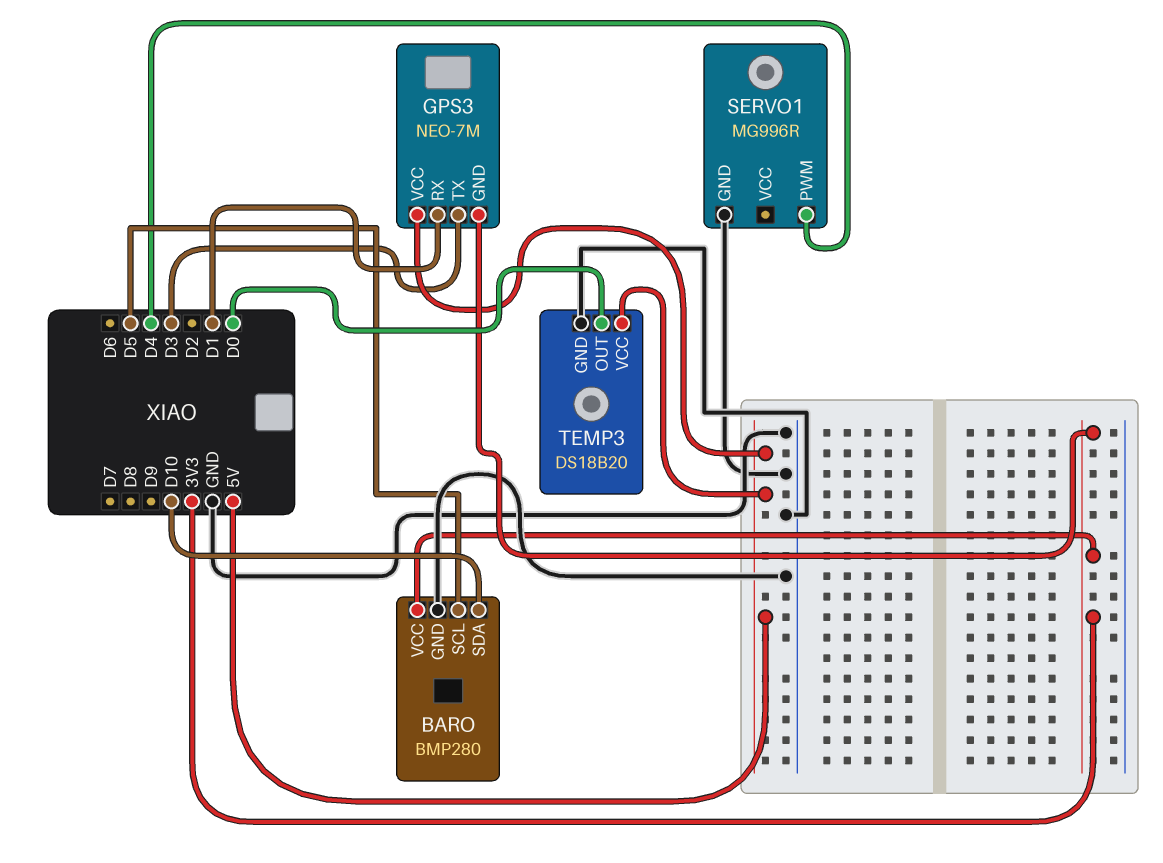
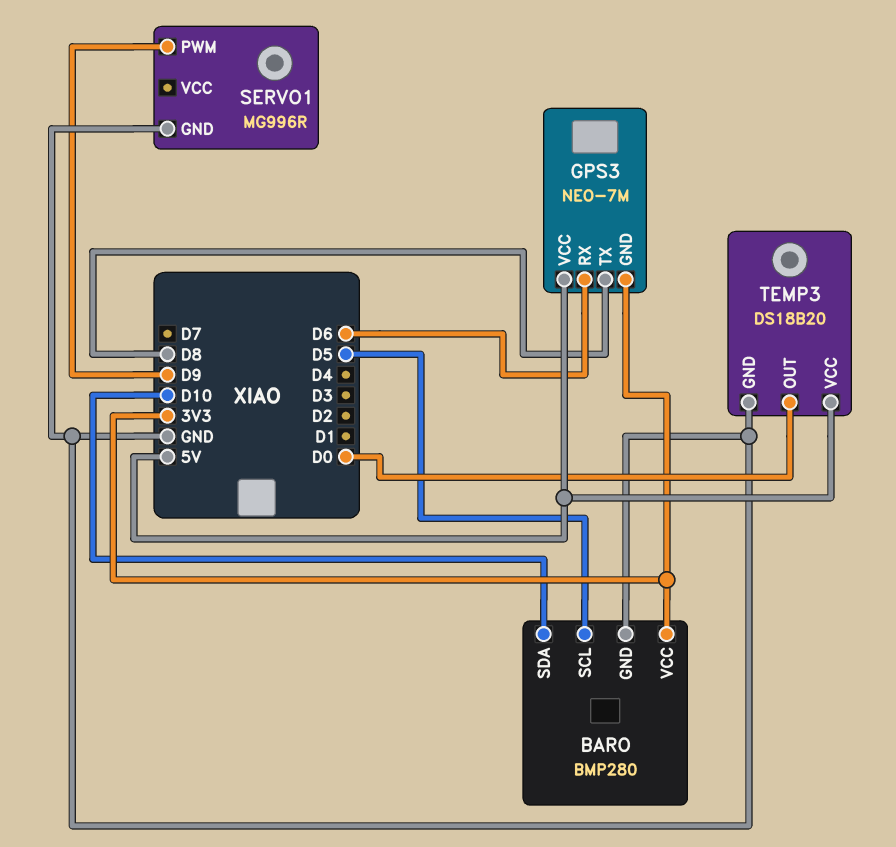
GPS3 pin RX: D1 -> D6
GPS3 pin TX: D3 -> D8
SERVO1 pin PWM: D4 -> D9

